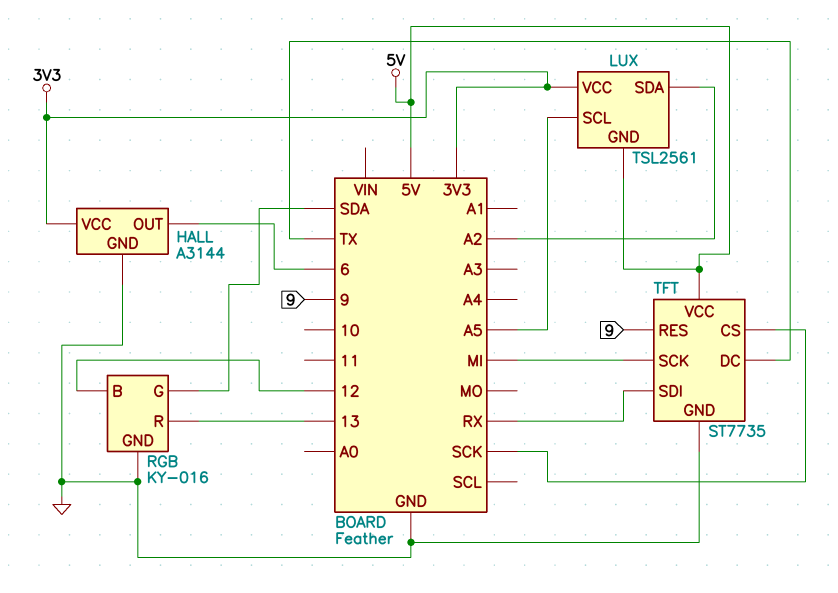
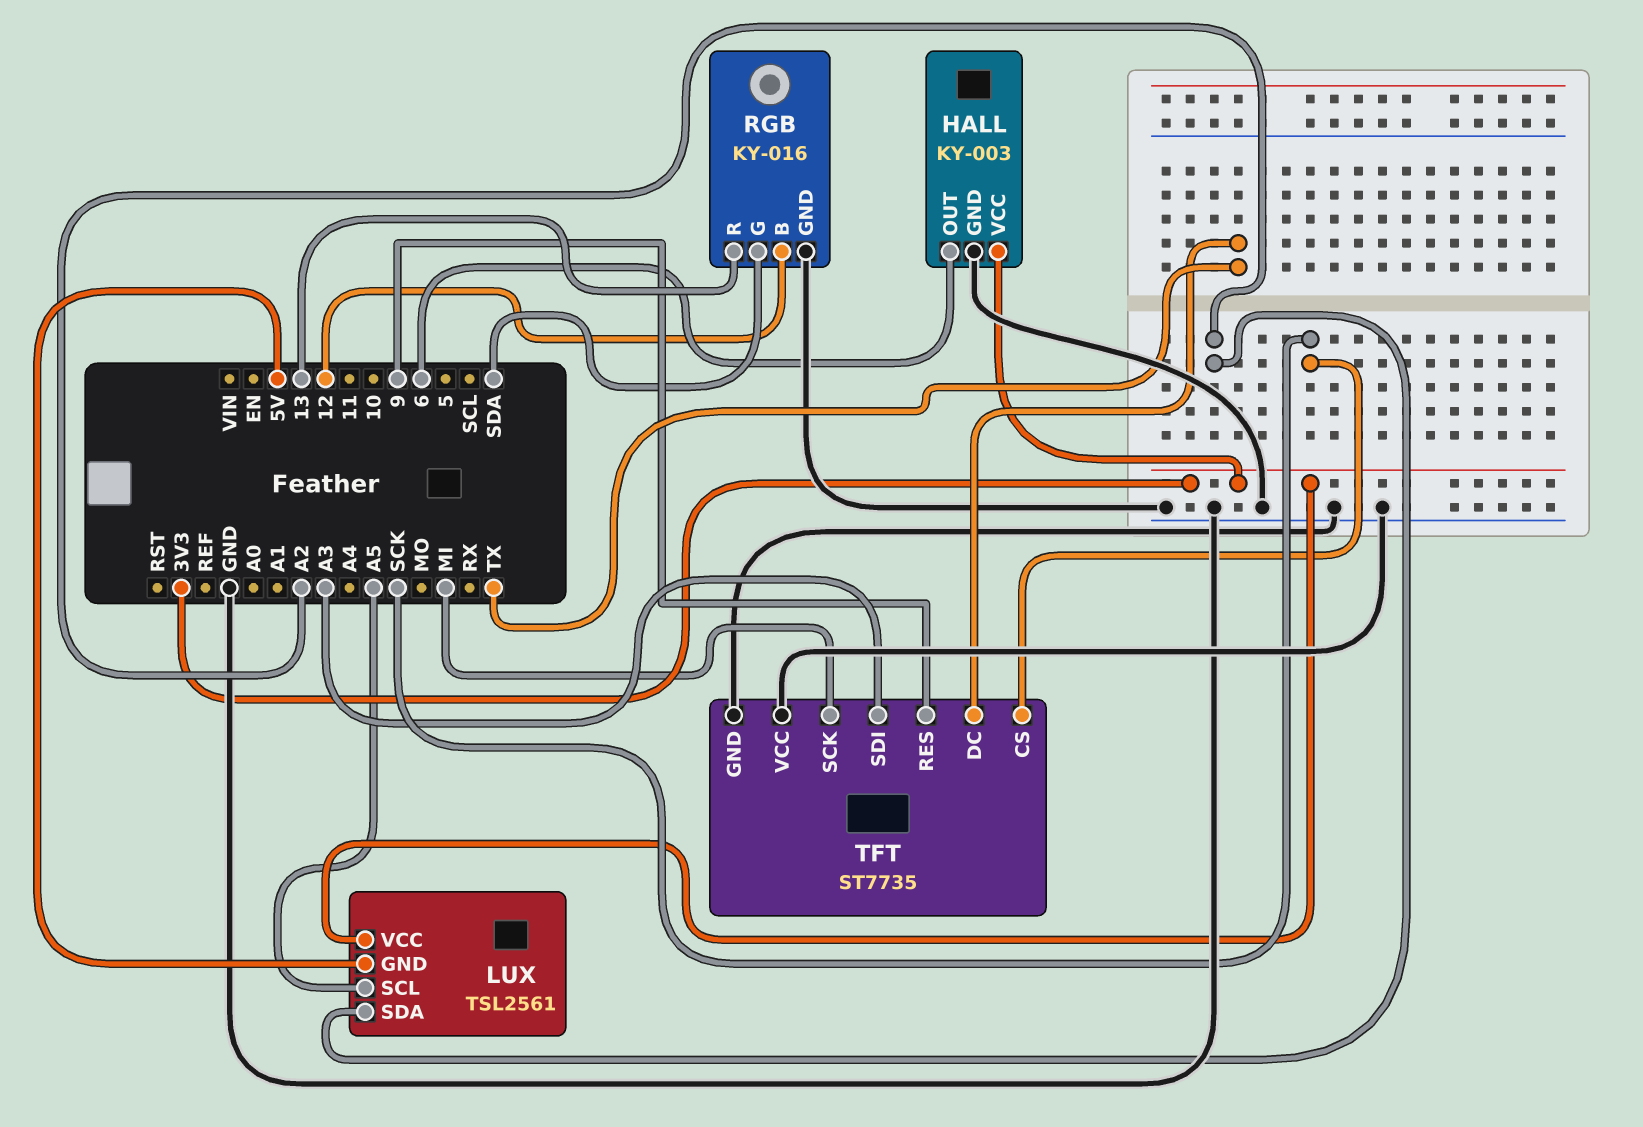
HALL: A3144 -> KY-003
TFT pin SDI: RX -> A3
TFT pin VCC: 5V -> GND

